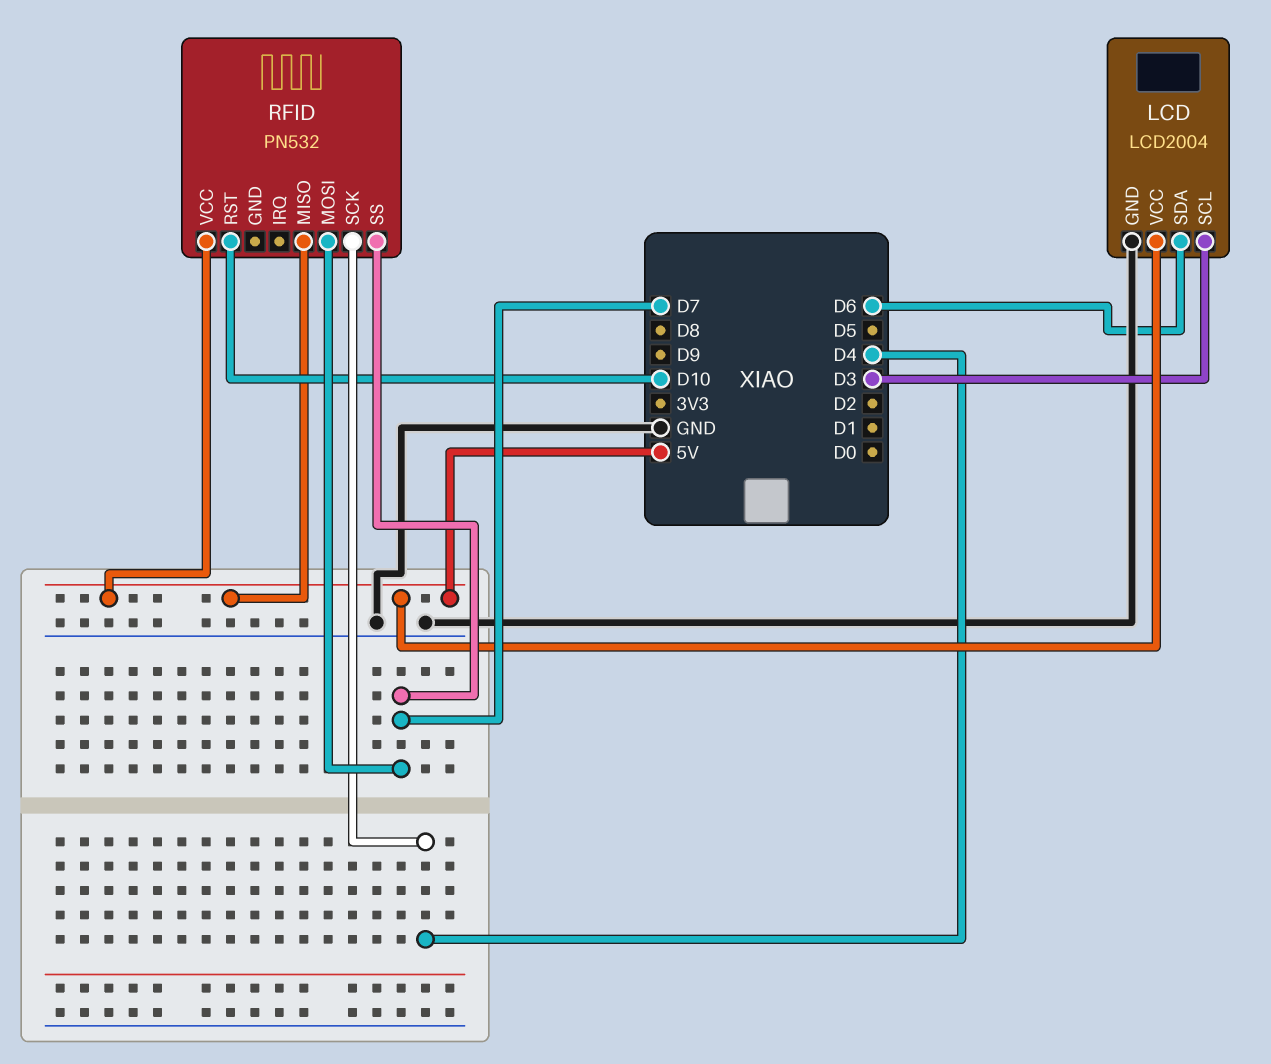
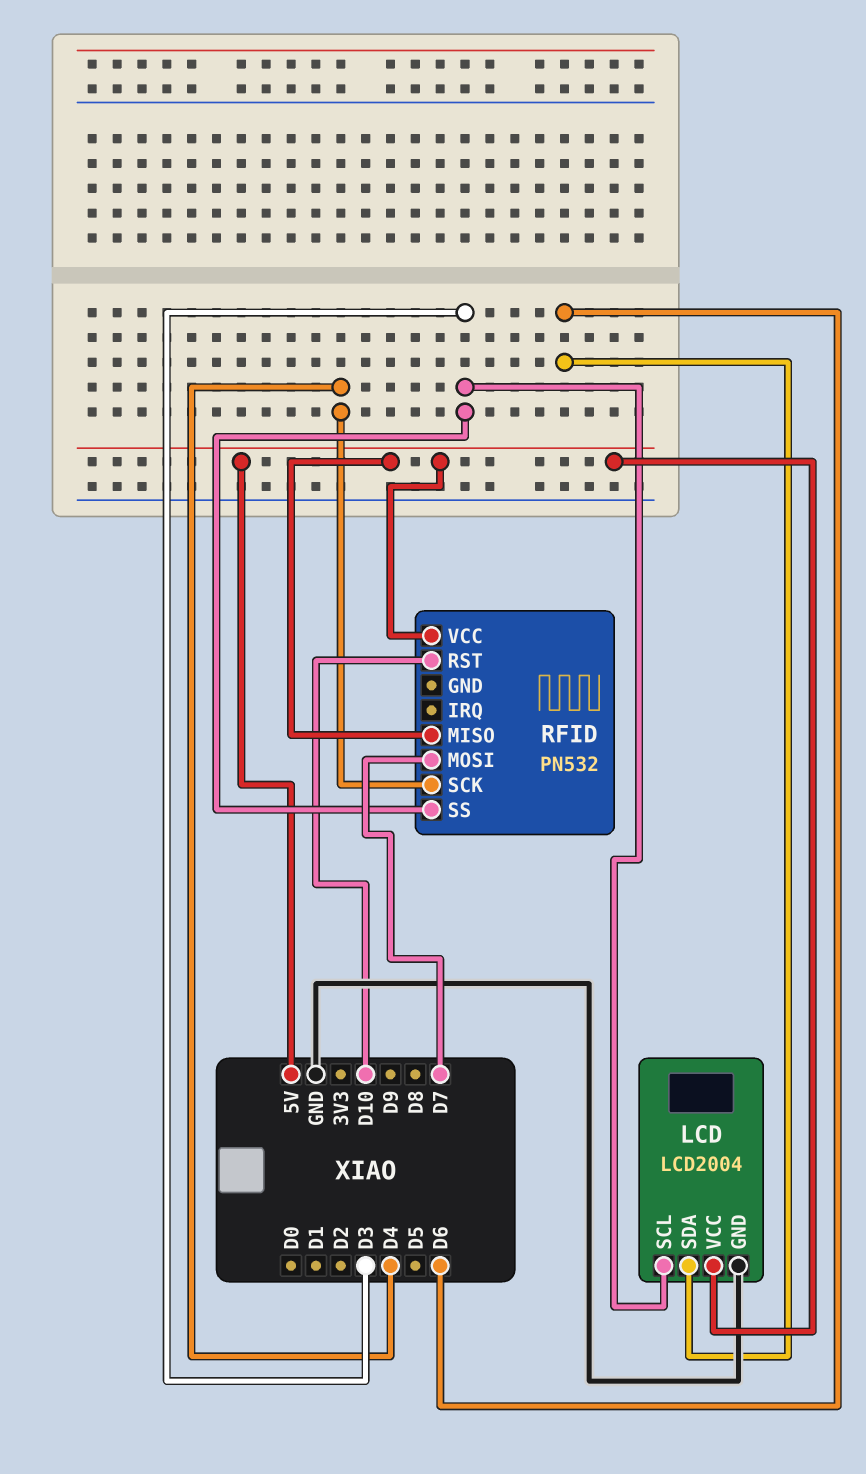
RFID pin SS: D7 -> D3

